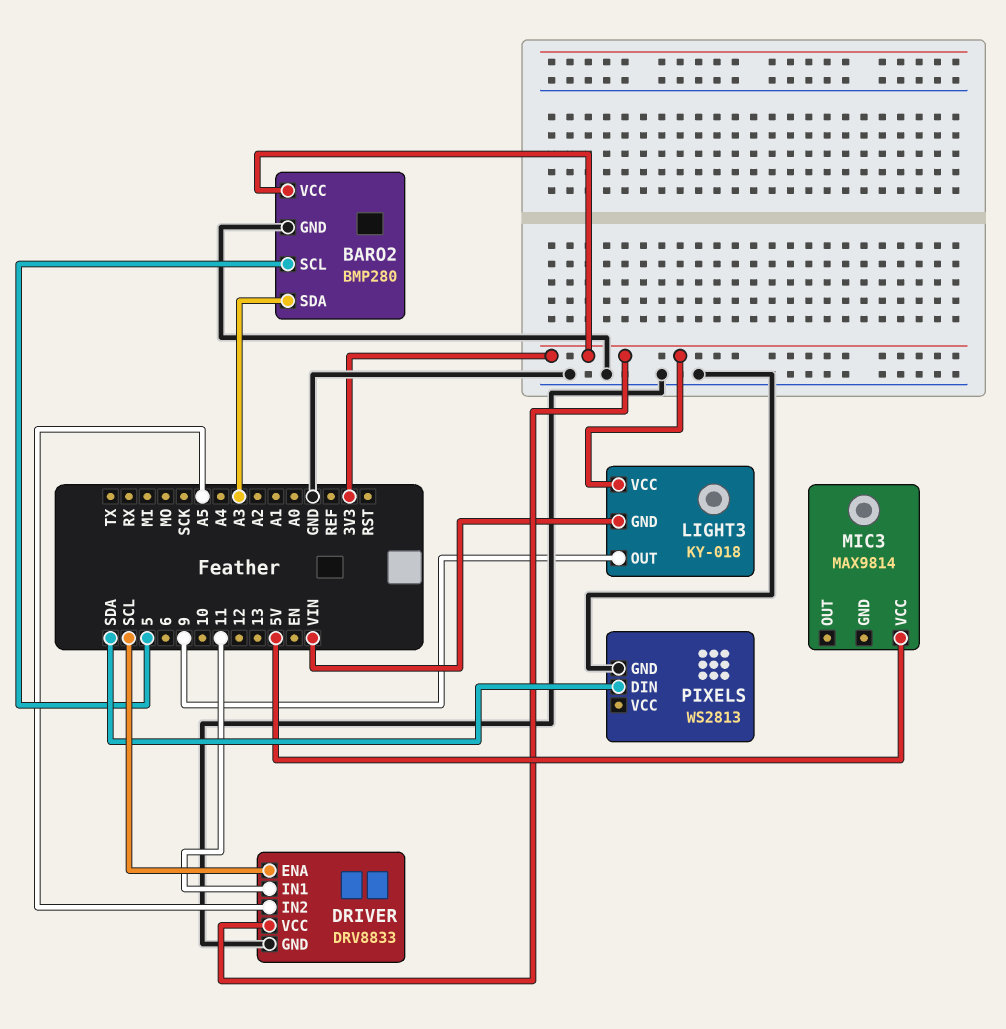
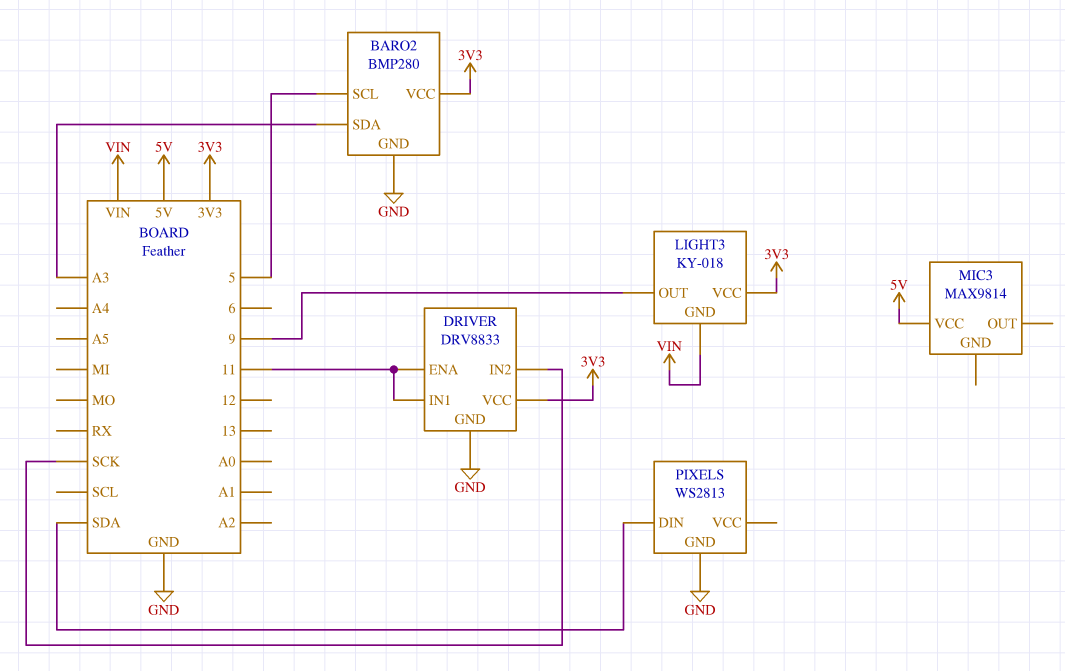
DRIVER pin ENA: SCL -> 11
DRIVER pin IN2: A5 -> SCK

